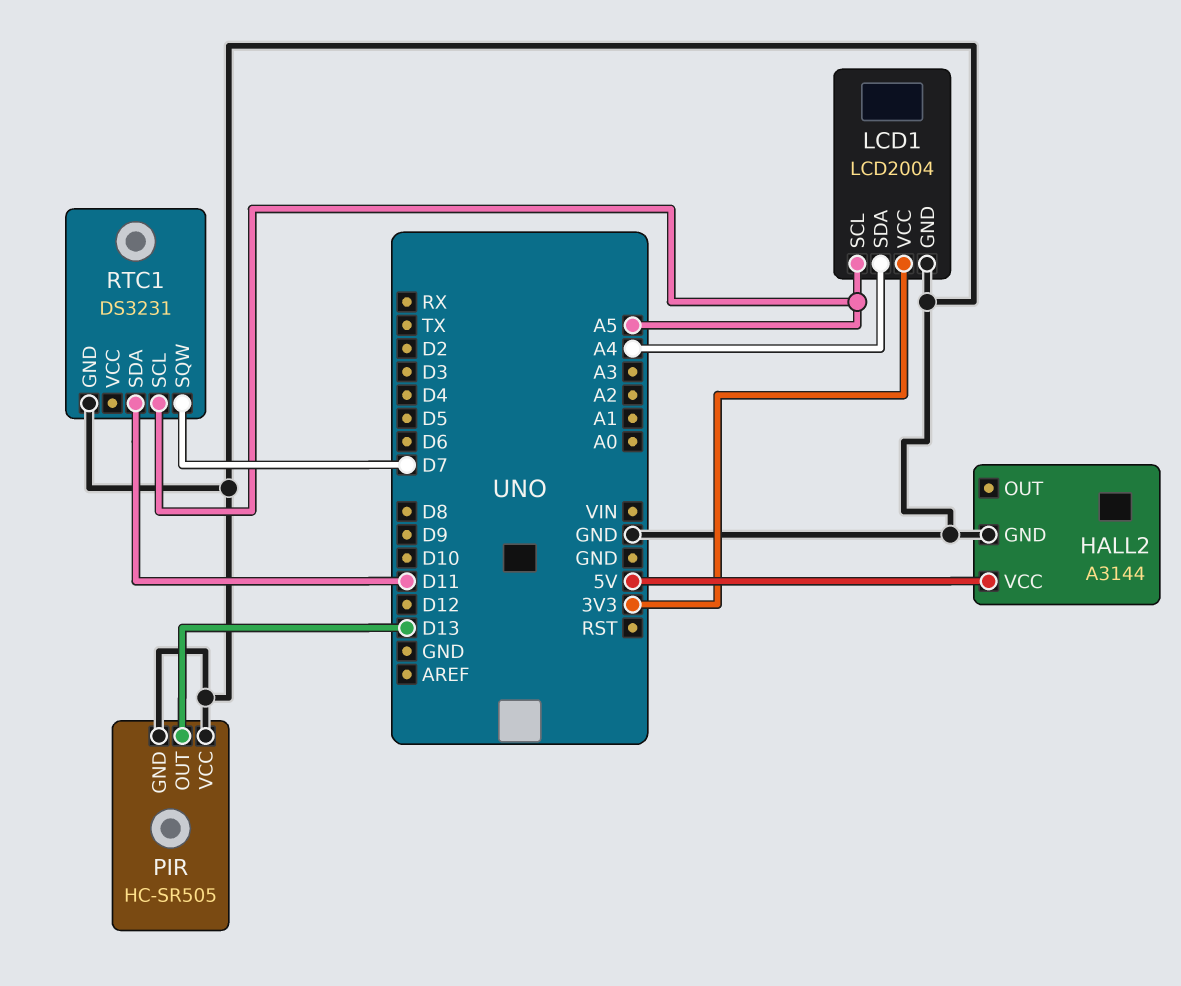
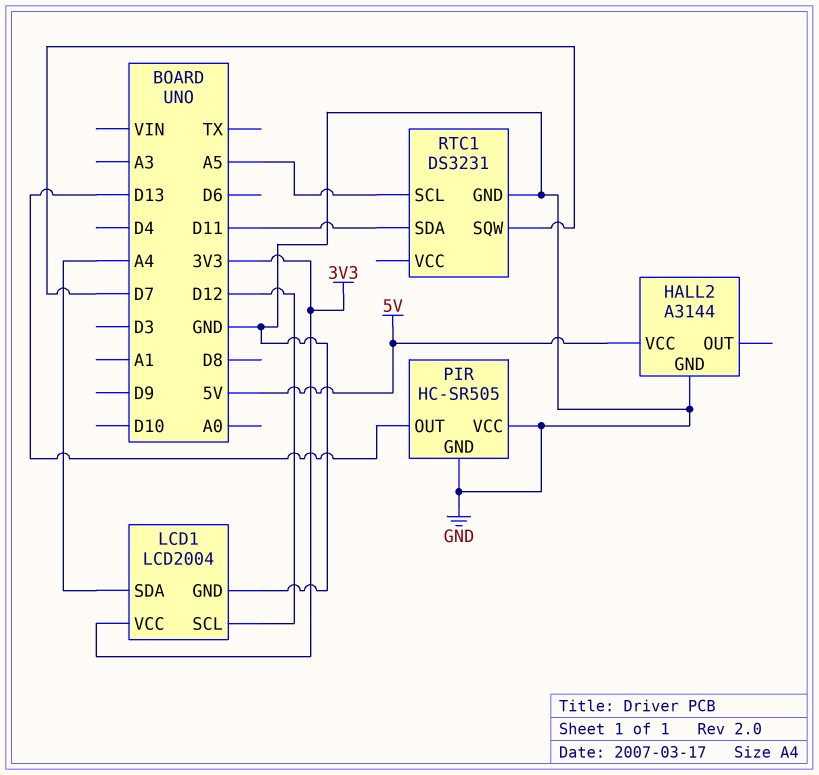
LCD1 pin SCL: A5 -> D12

